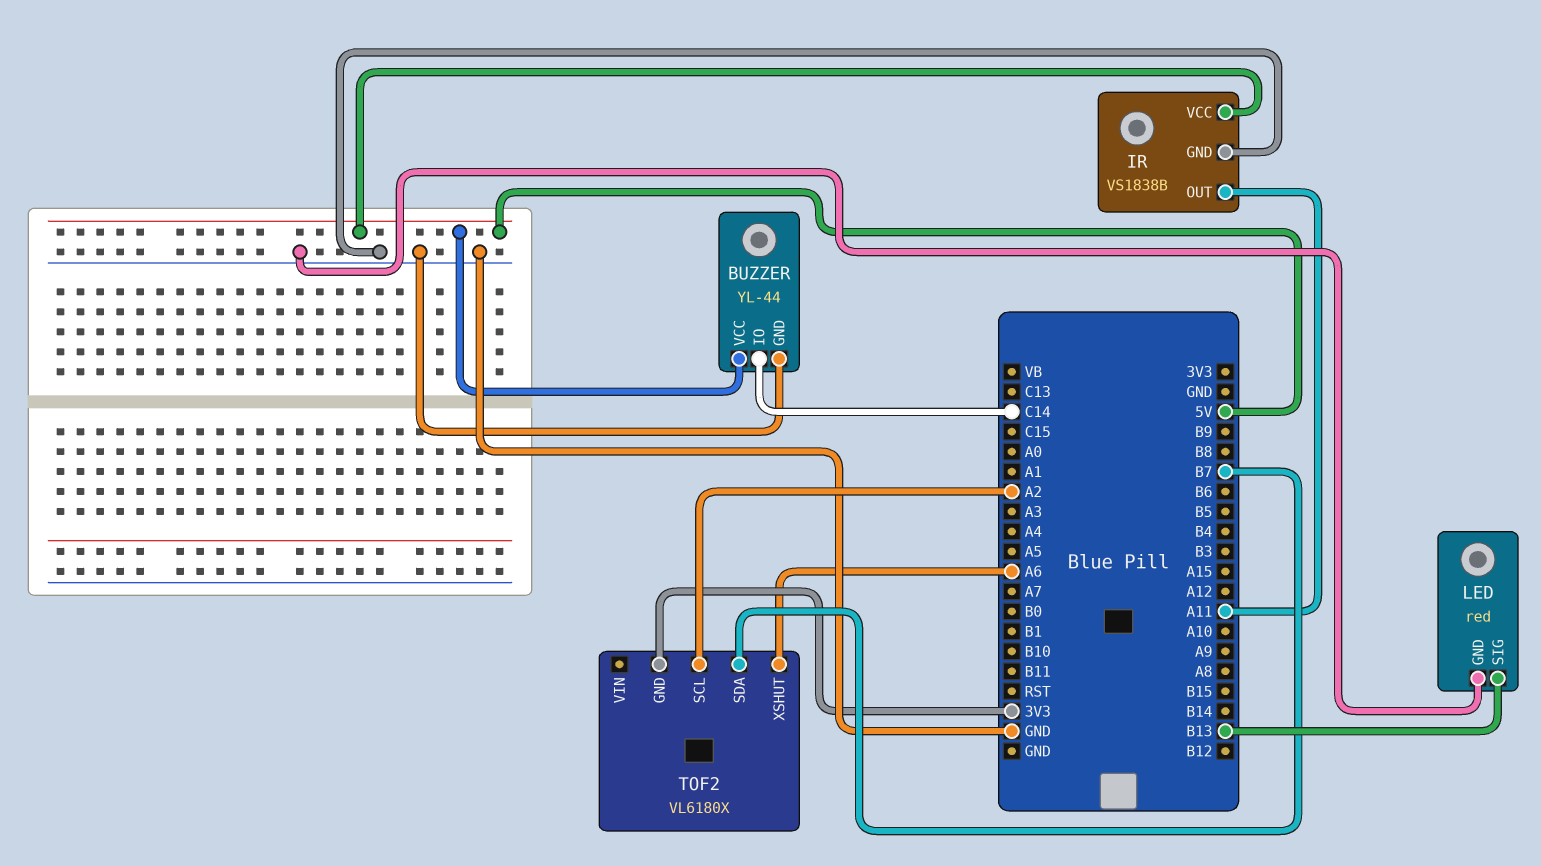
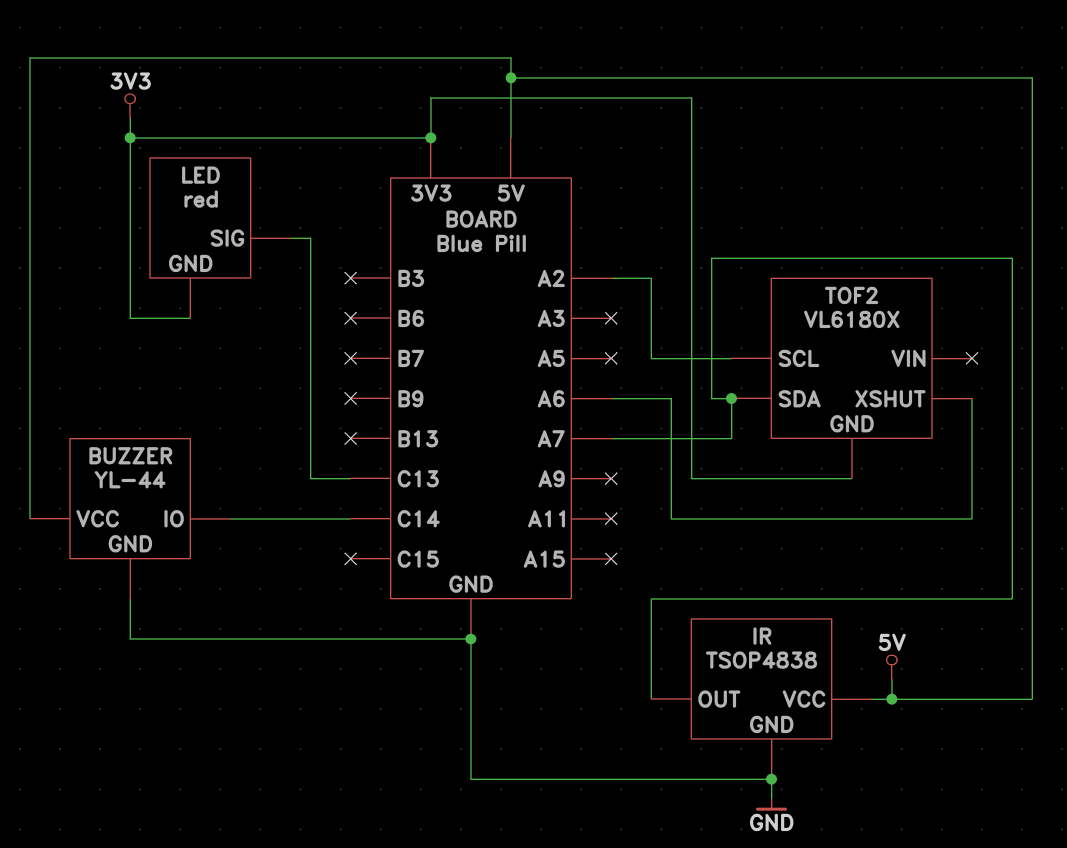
IR: VS1838B -> TSOP4838
IR pin OUT: A11 -> A7
LED pin GND: GND -> 3V3
LED pin SIG: B13 -> C13
TOF2 pin SDA: B7 -> A7

